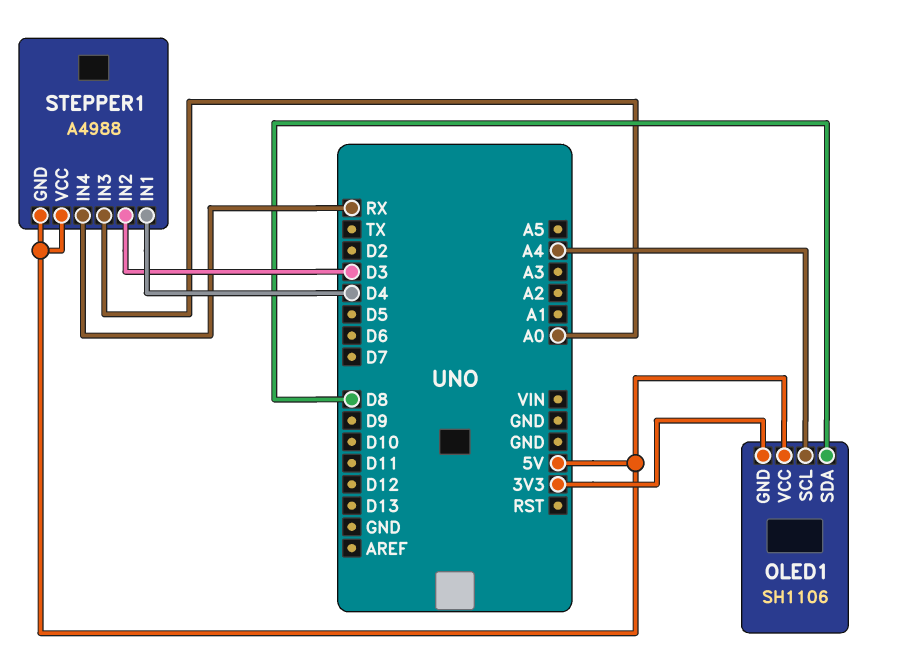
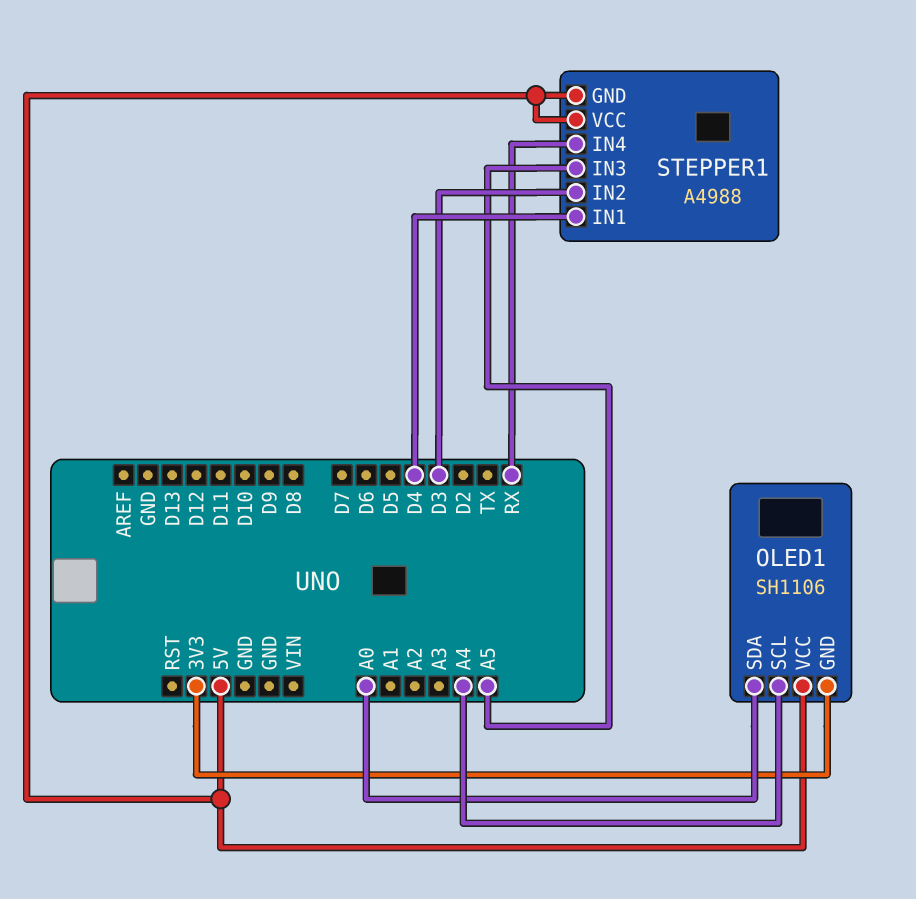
OLED1 pin SDA: D8 -> A0
STEPPER1 pin IN3: A0 -> A5

